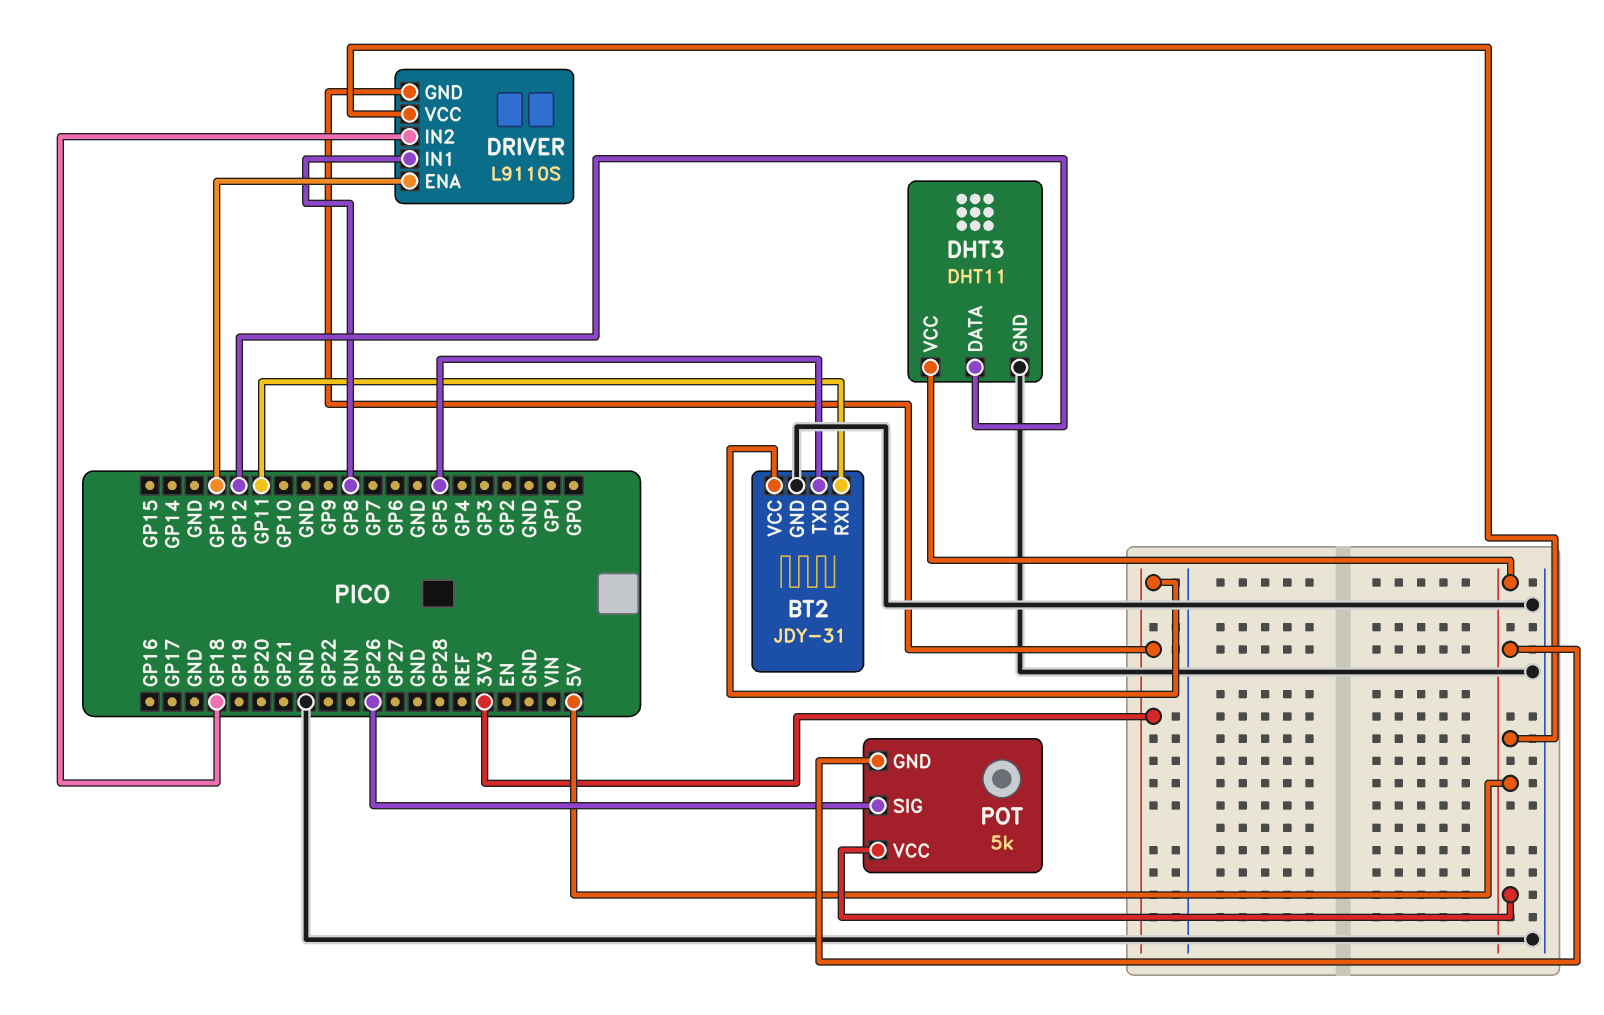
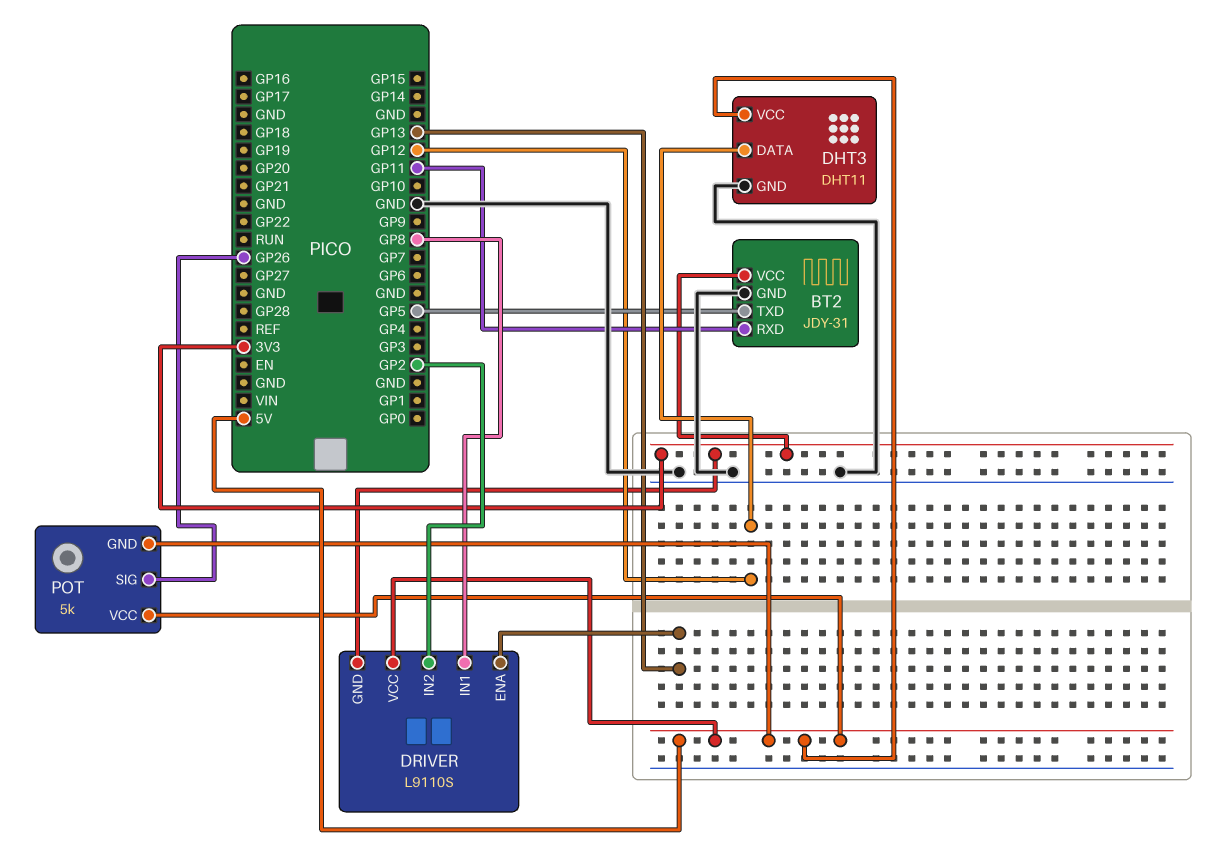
DRIVER pin IN2: GP18 -> GP2

